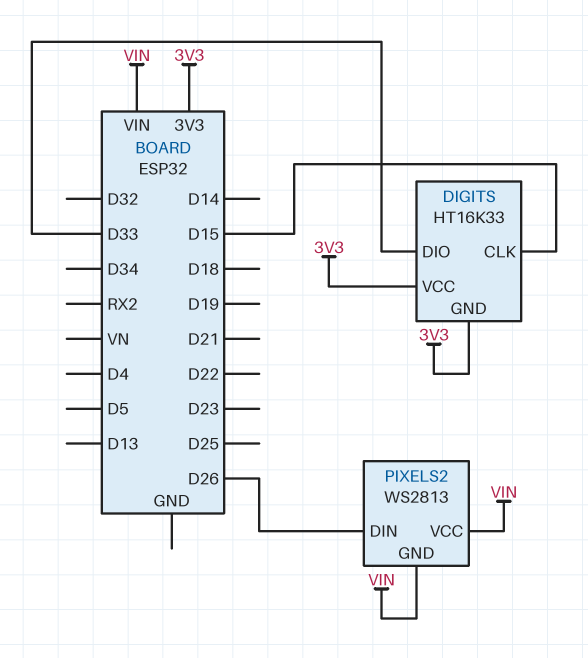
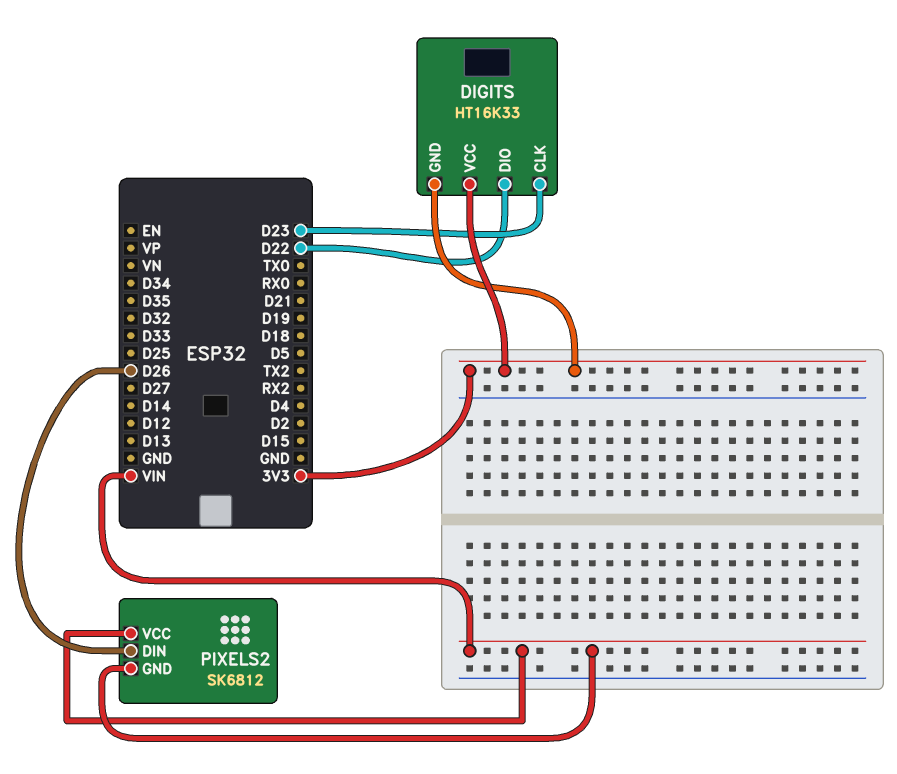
DIGITS pin CLK: D15 -> D23
DIGITS pin DIO: D33 -> D22
PIXELS2: WS2813 -> SK6812

